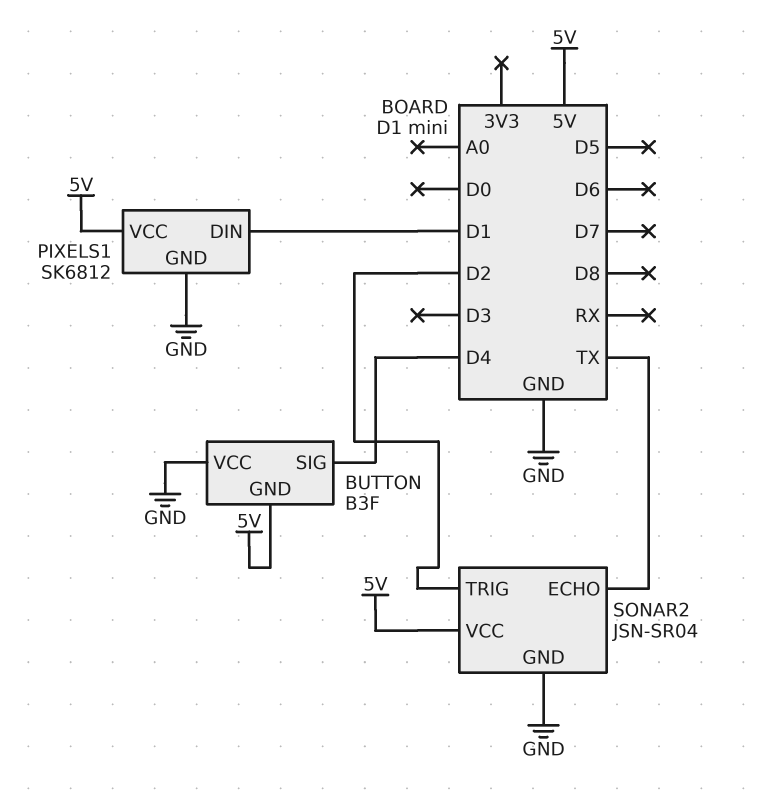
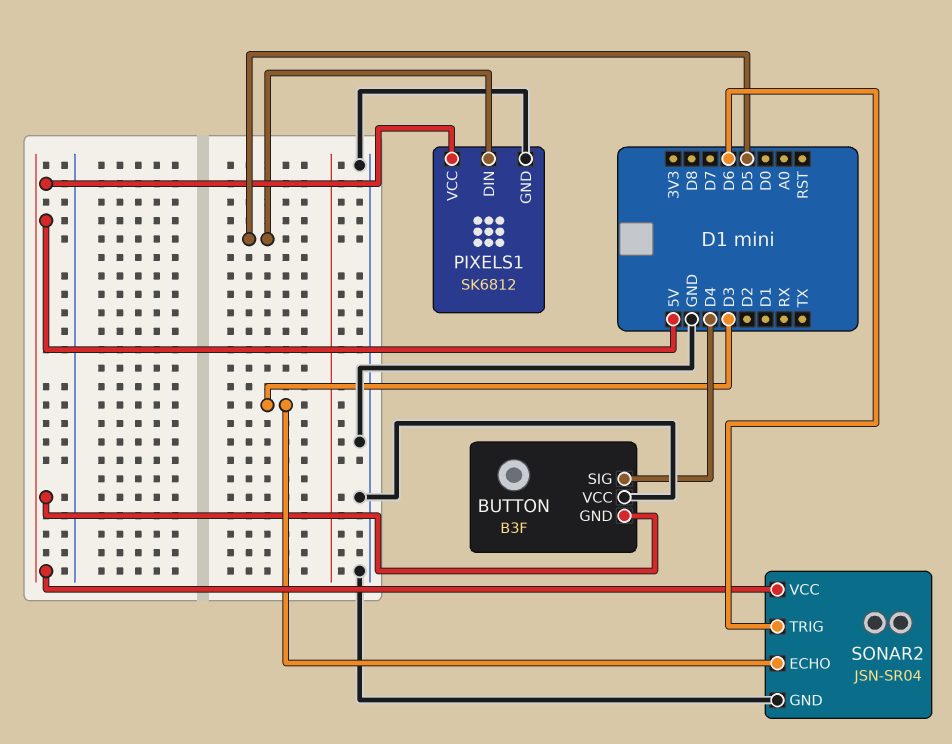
PIXELS1 pin DIN: D1 -> D5
SONAR2 pin ECHO: TX -> D3
SONAR2 pin TRIG: D2 -> D6

